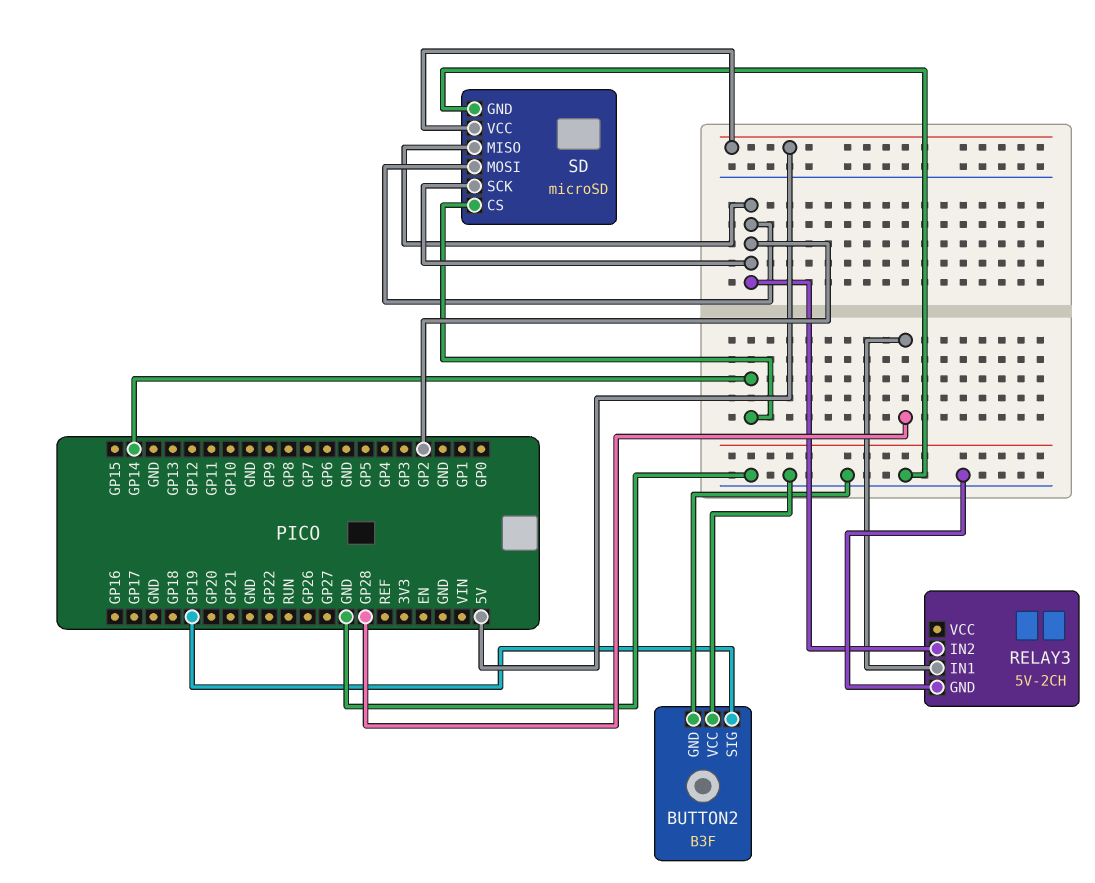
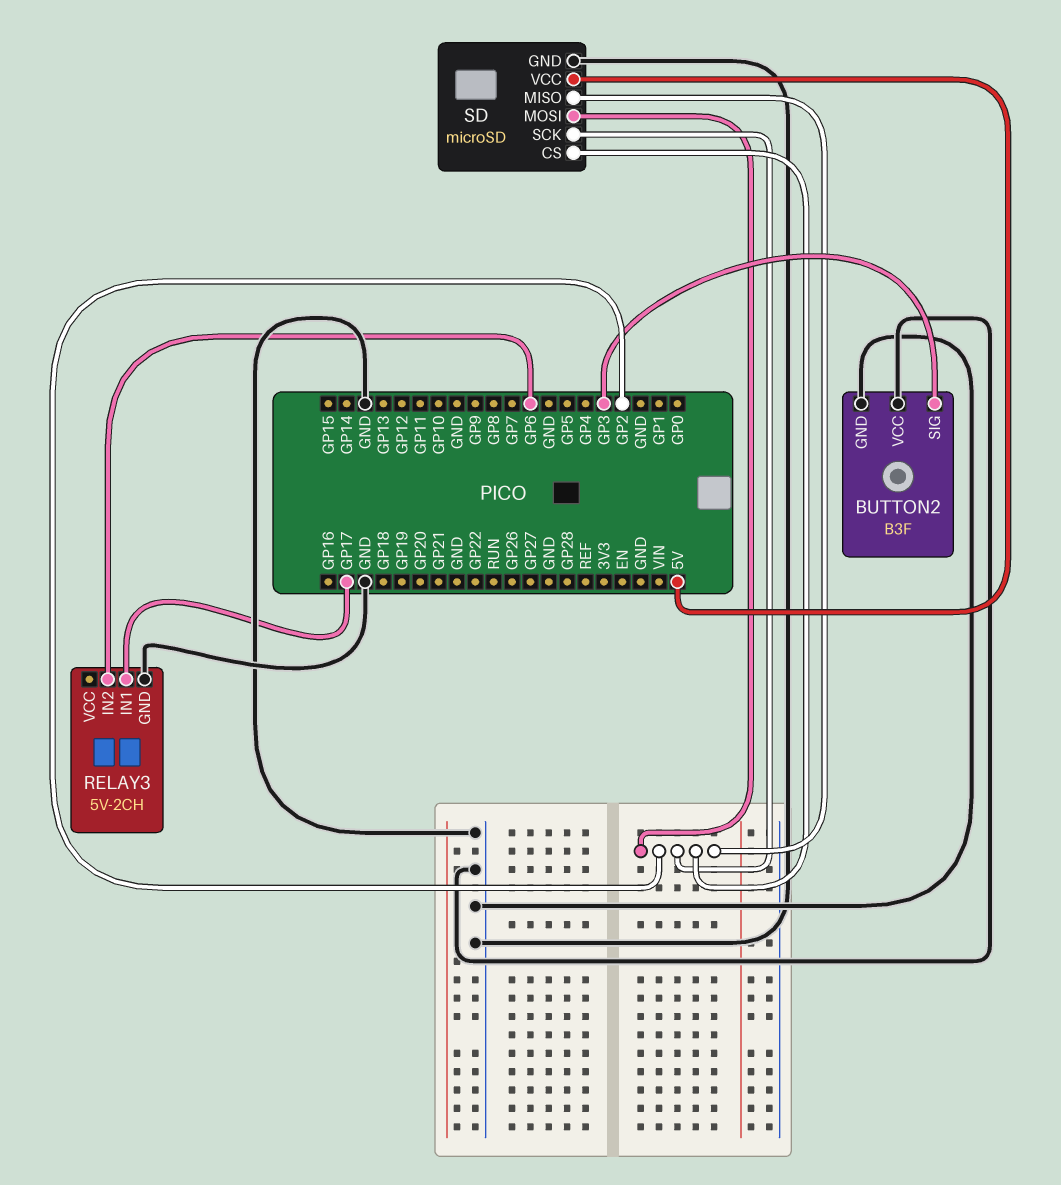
BUTTON2 pin SIG: GP19 -> GP3
RELAY3 pin IN1: GP28 -> GP17
RELAY3 pin IN2: GP2 -> GP6
SD pin CS: GP14 -> GP2

